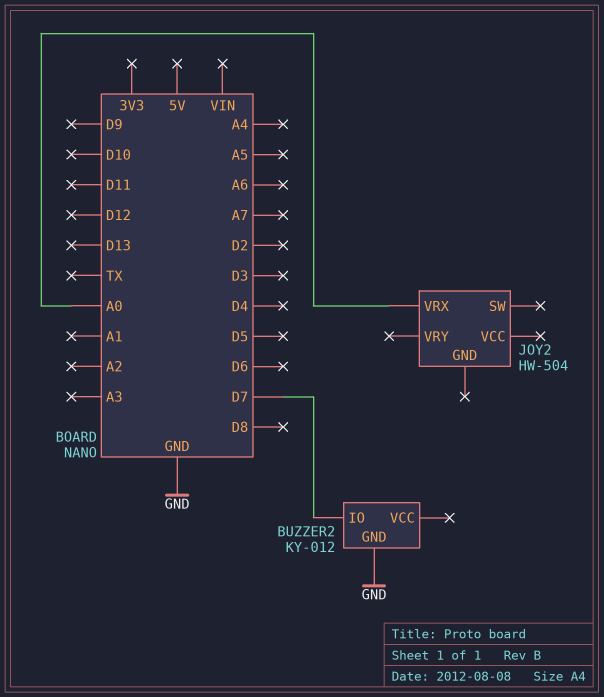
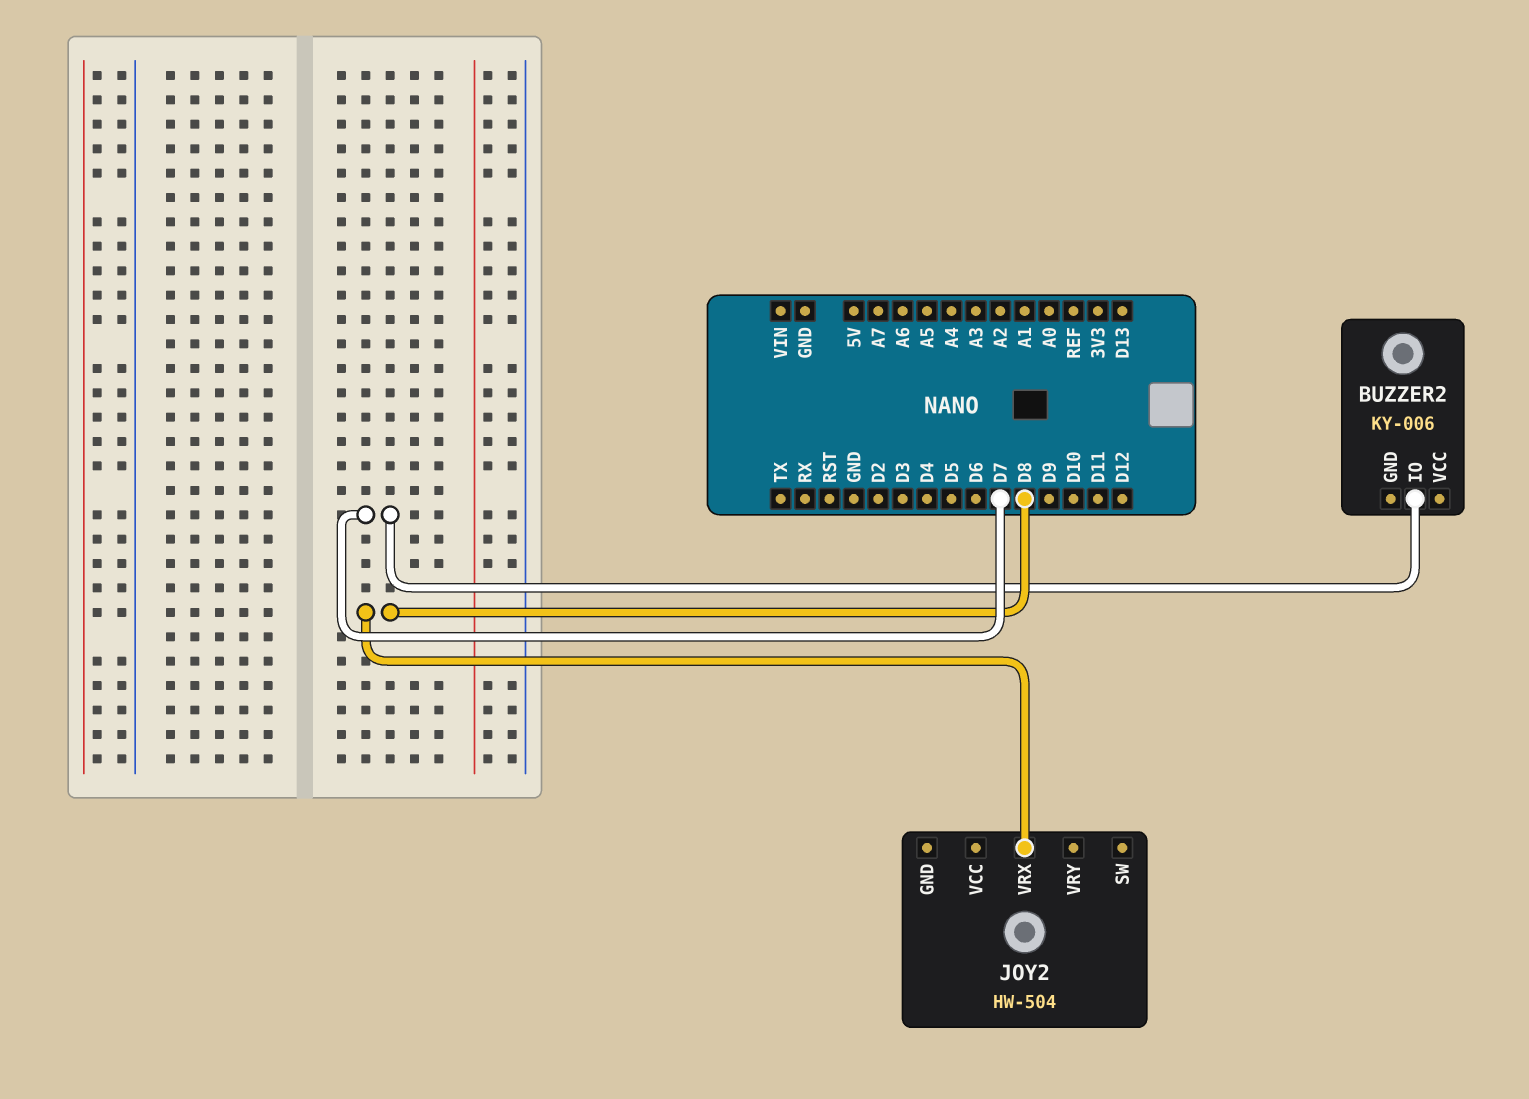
BUZZER2: KY-012 -> KY-006
BUZZER2 pin GND: GND -> none
JOY2 pin VRX: A0 -> D8

